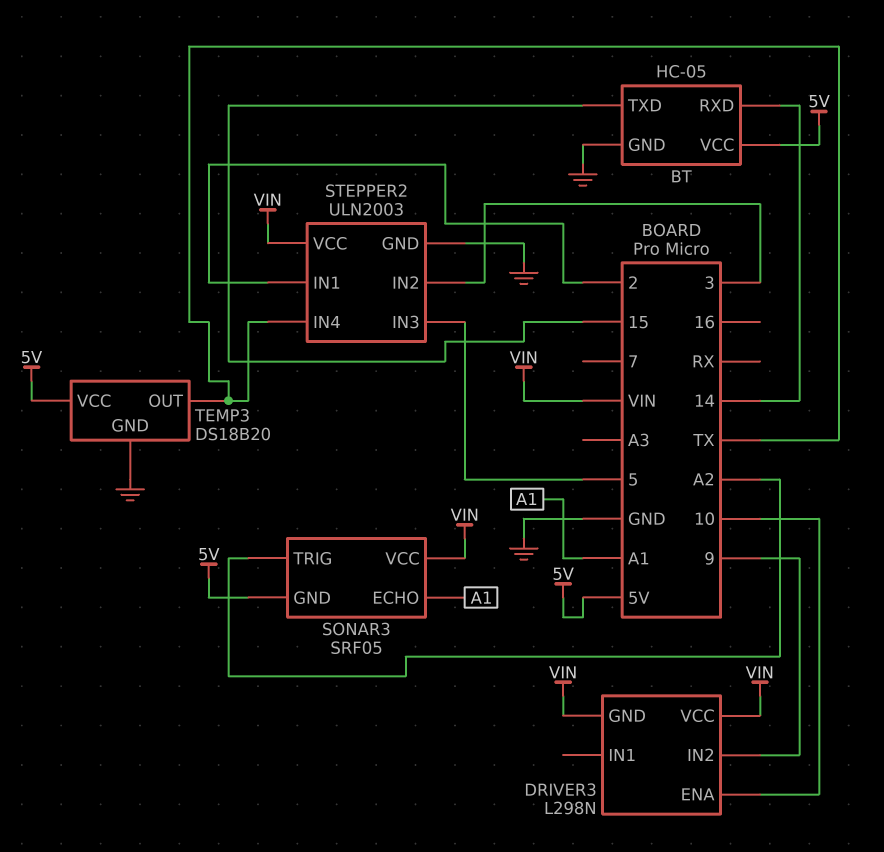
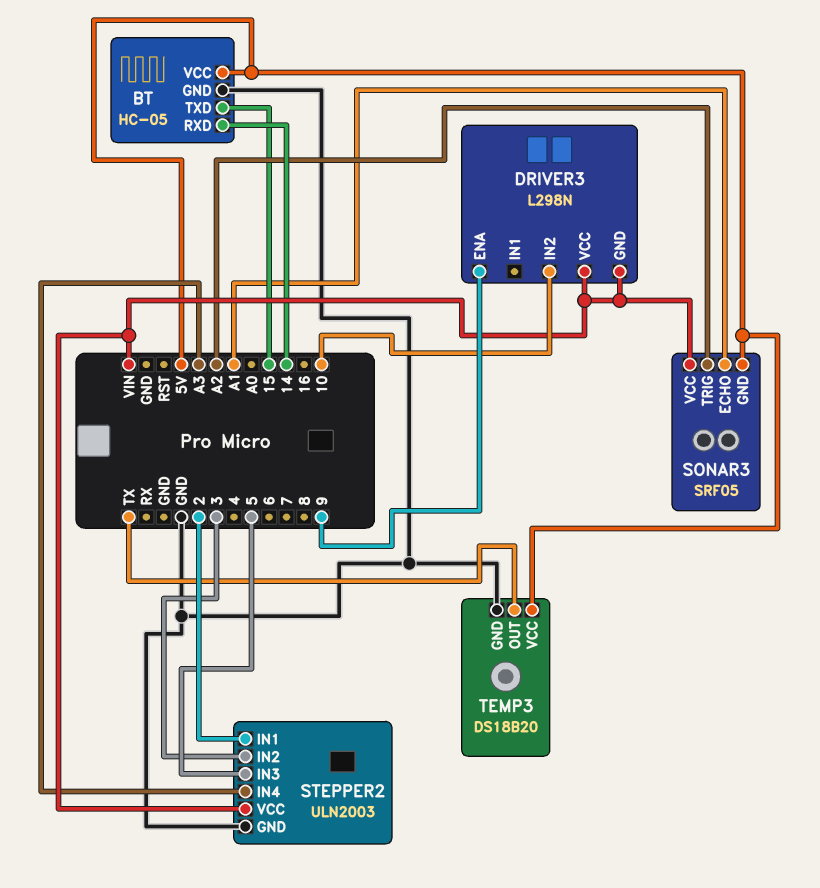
DRIVER3 pin ENA: 10 -> 9
DRIVER3 pin IN2: 9 -> 10
STEPPER2 pin IN4: TX -> A3

